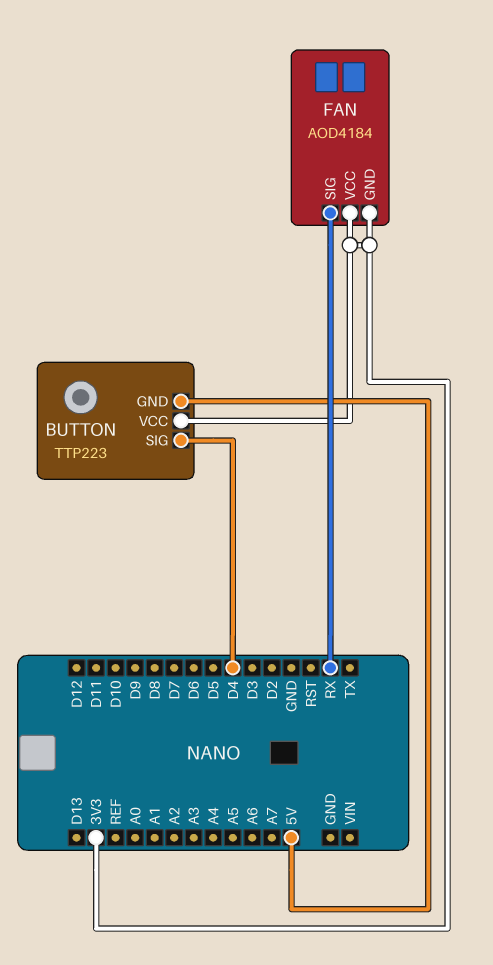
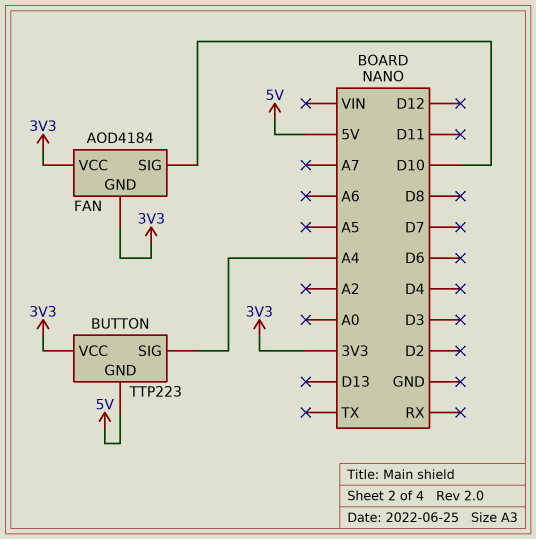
BUTTON pin SIG: D4 -> A4
FAN pin SIG: RX -> D10

